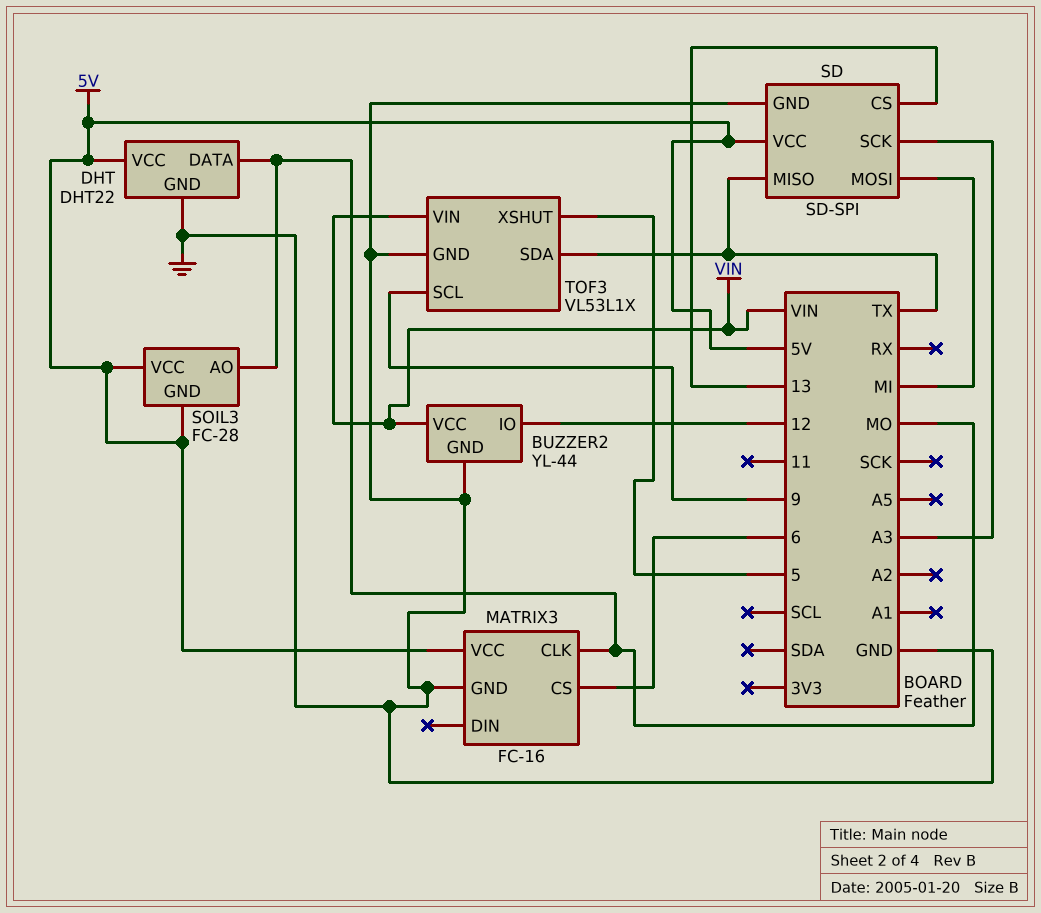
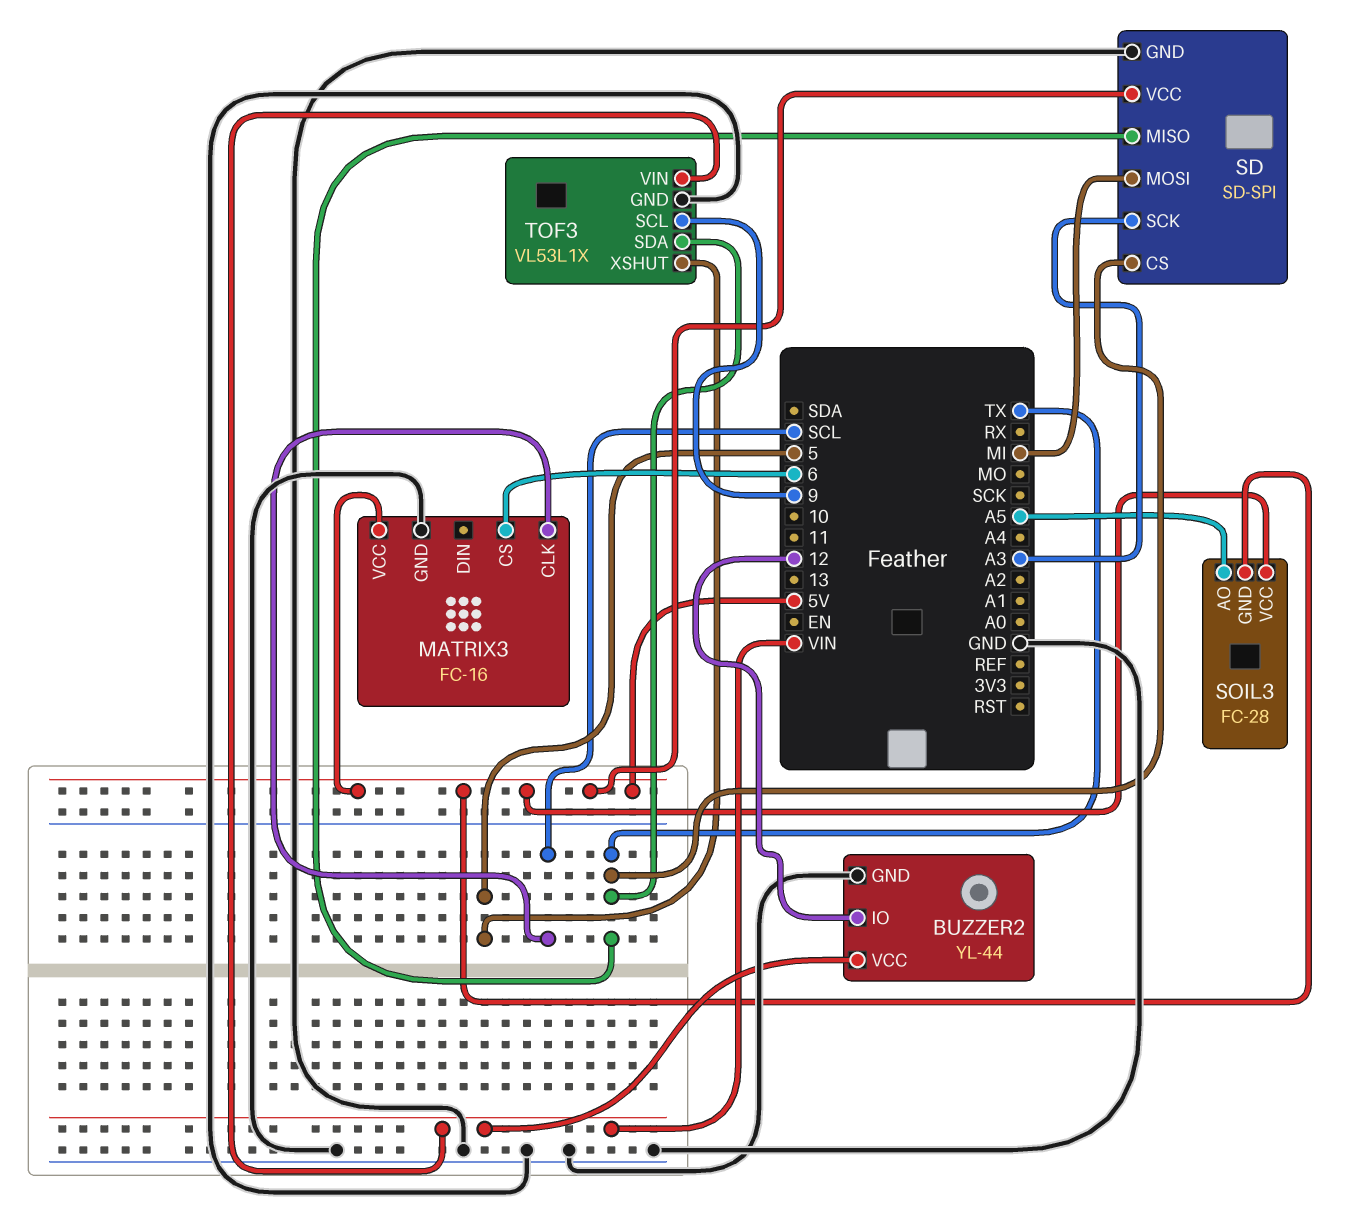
DHT: DHT22 -> none
DHT pin DATA: MO -> none
DHT pin GND: GND -> none
DHT pin VCC: 5V -> none
MATRIX3 pin CLK: MO -> SCL
SD pin CS: 13 -> TX
SOIL3 pin AO: MO -> A5

